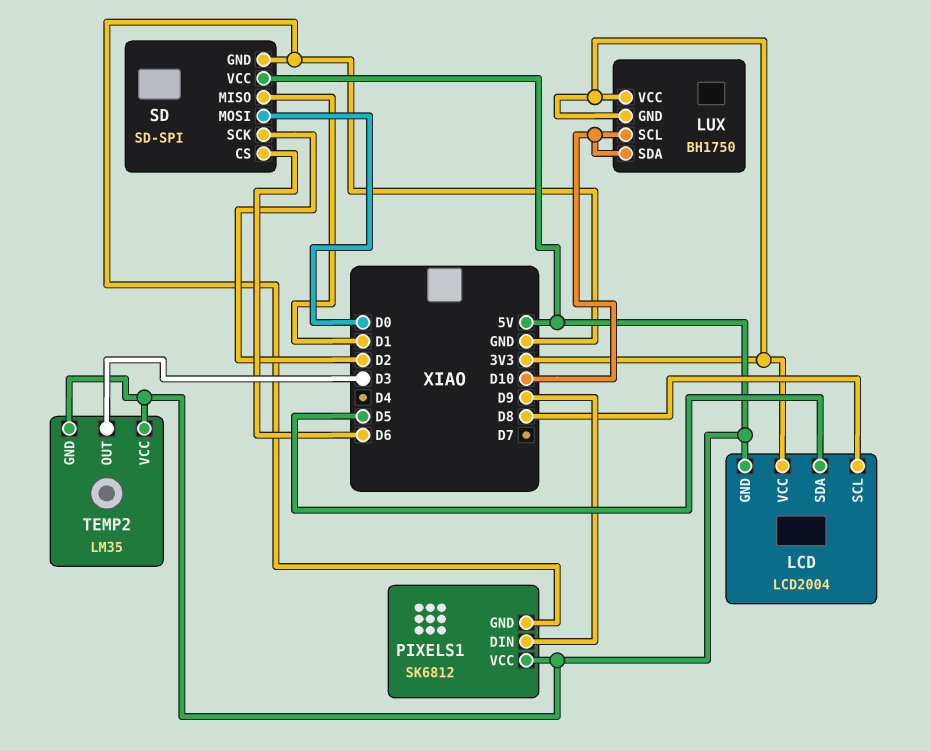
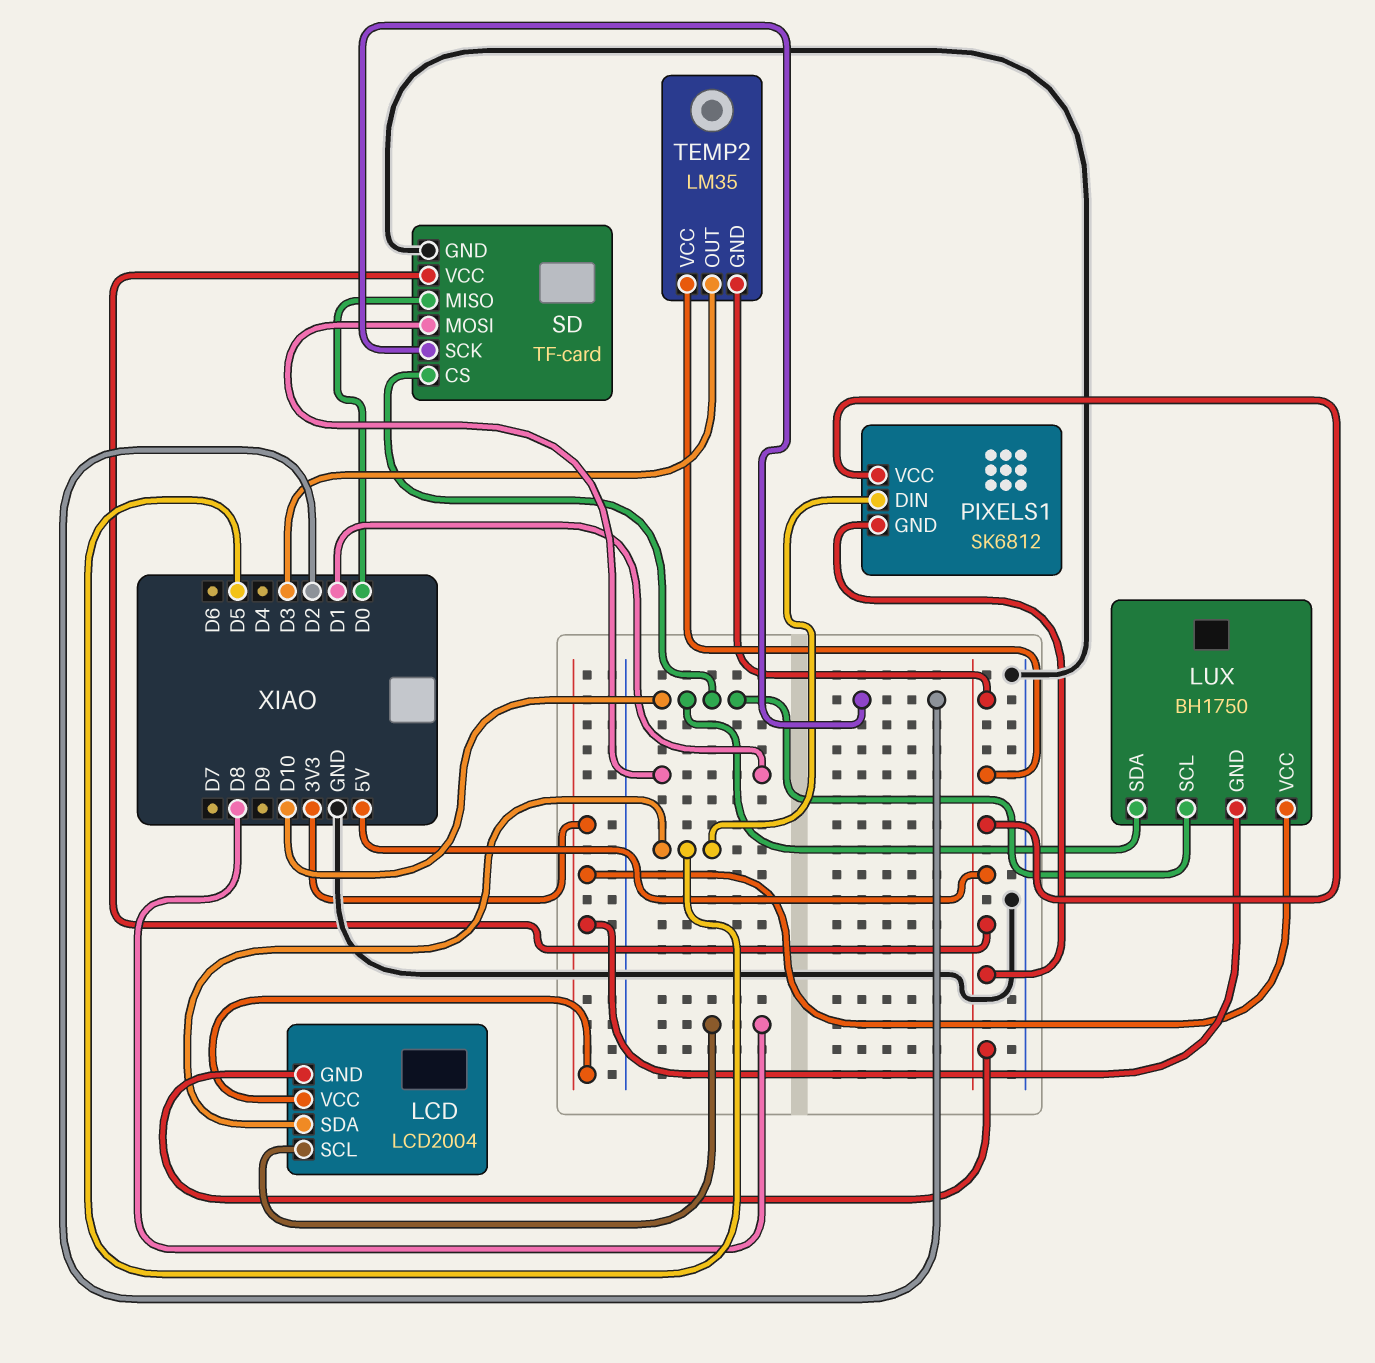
PIXELS1 pin DIN: D9 -> D5
PIXELS1 pin GND: GND -> 5V
SD: SD-SPI -> TF-card
SD pin CS: D6 -> D10
SD pin MISO: D1 -> D0
SD pin MOSI: D0 -> D1

